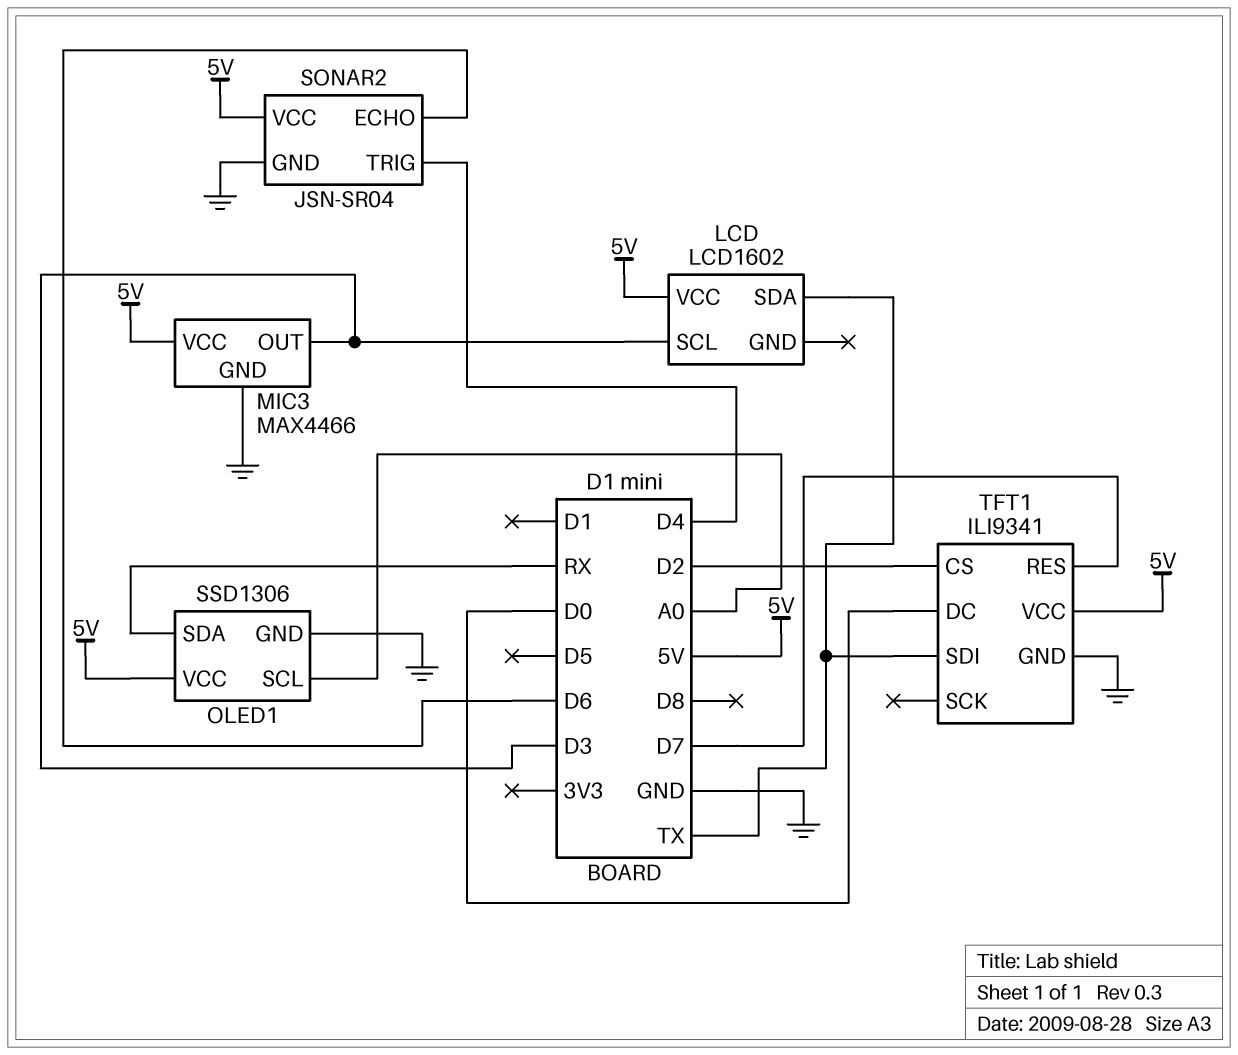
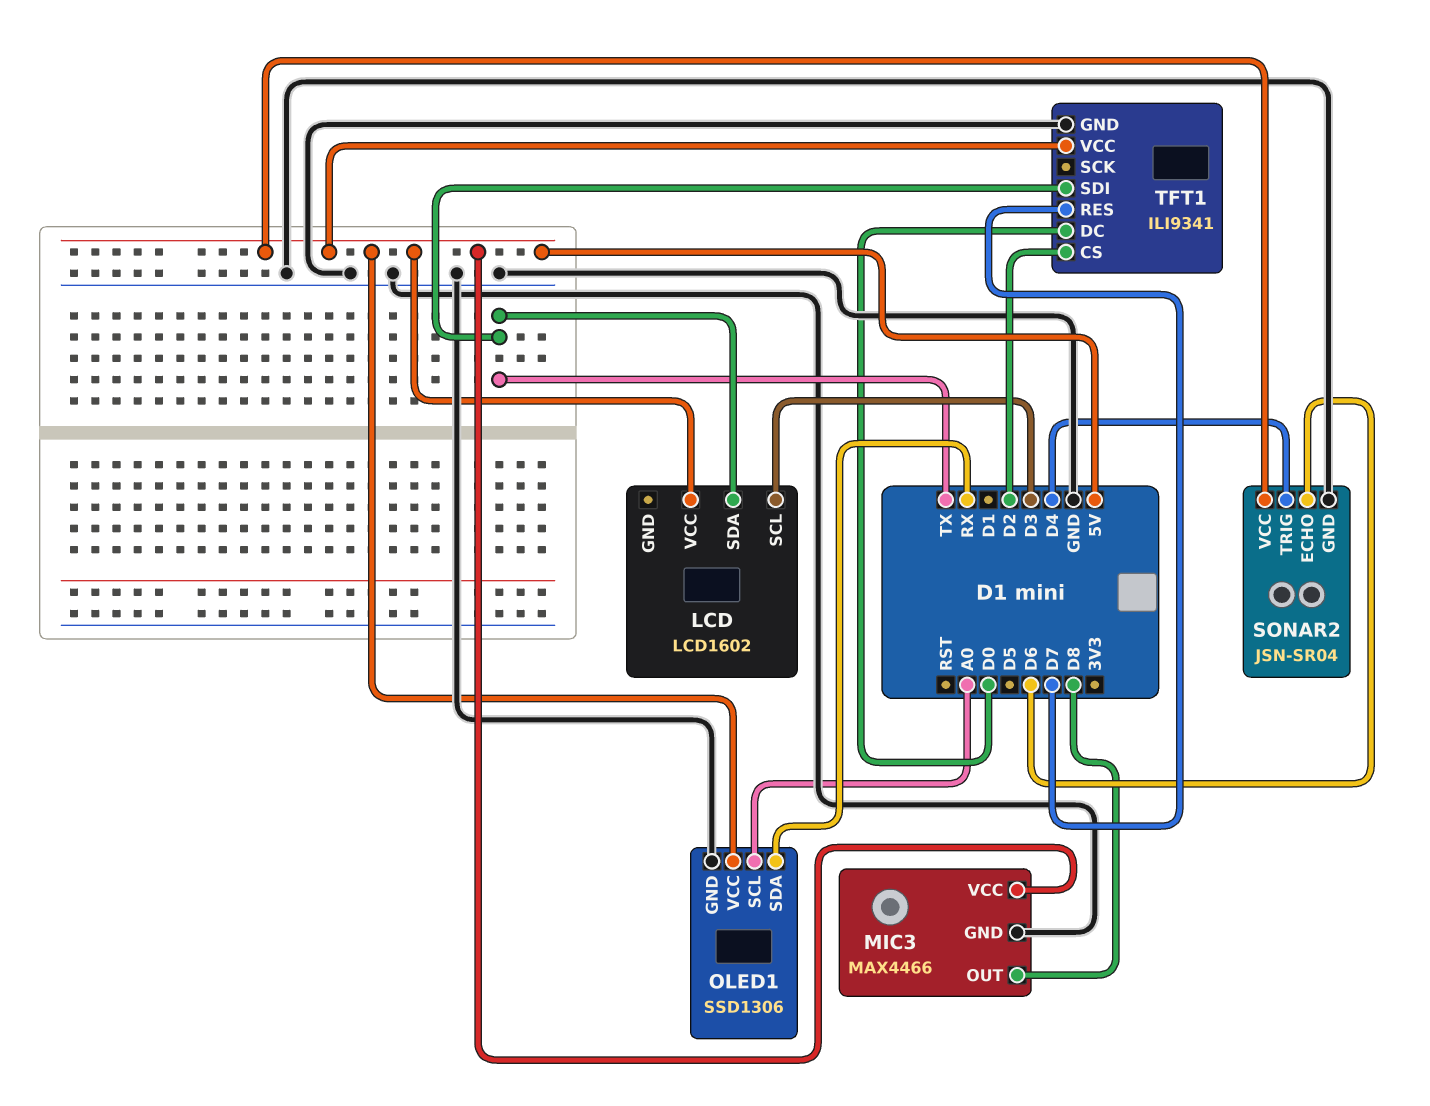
MIC3 pin OUT: D3 -> D8

